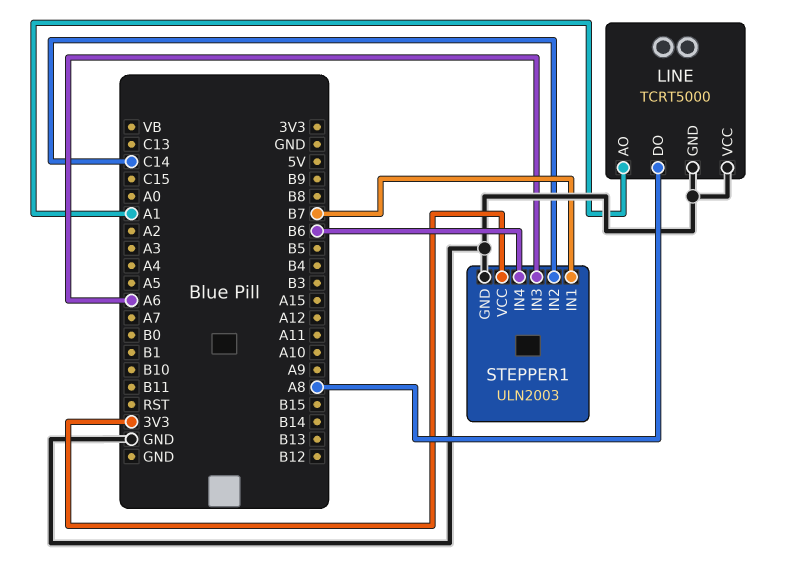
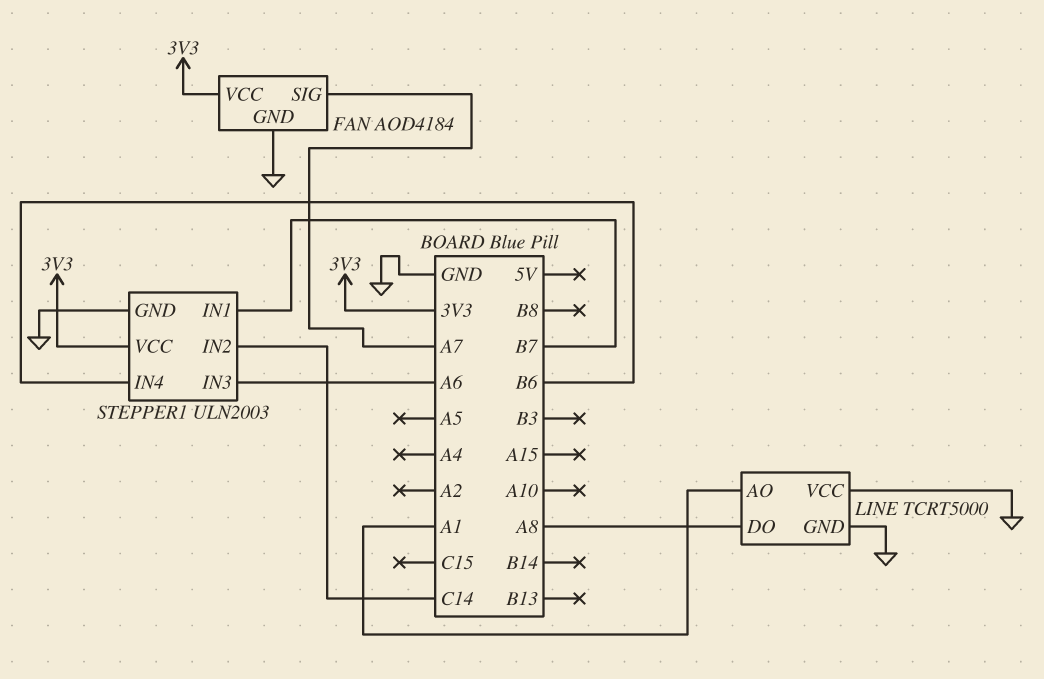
FAN: none -> AOD4184
FAN pin GND: none -> GND
FAN pin SIG: none -> A7
FAN pin VCC: none -> 3V3

